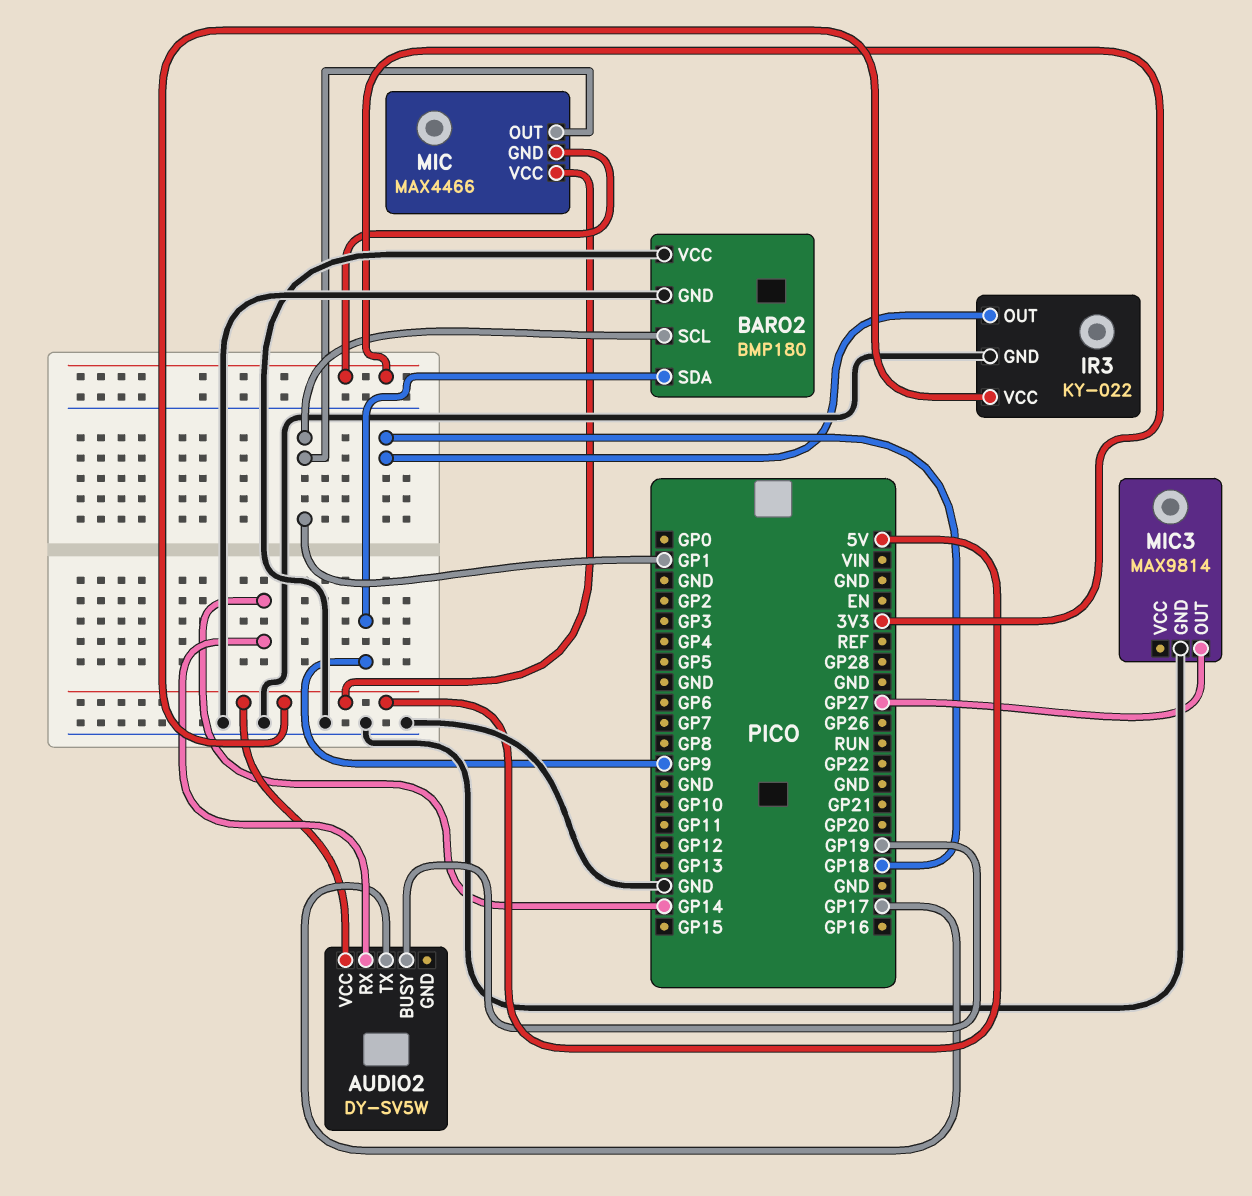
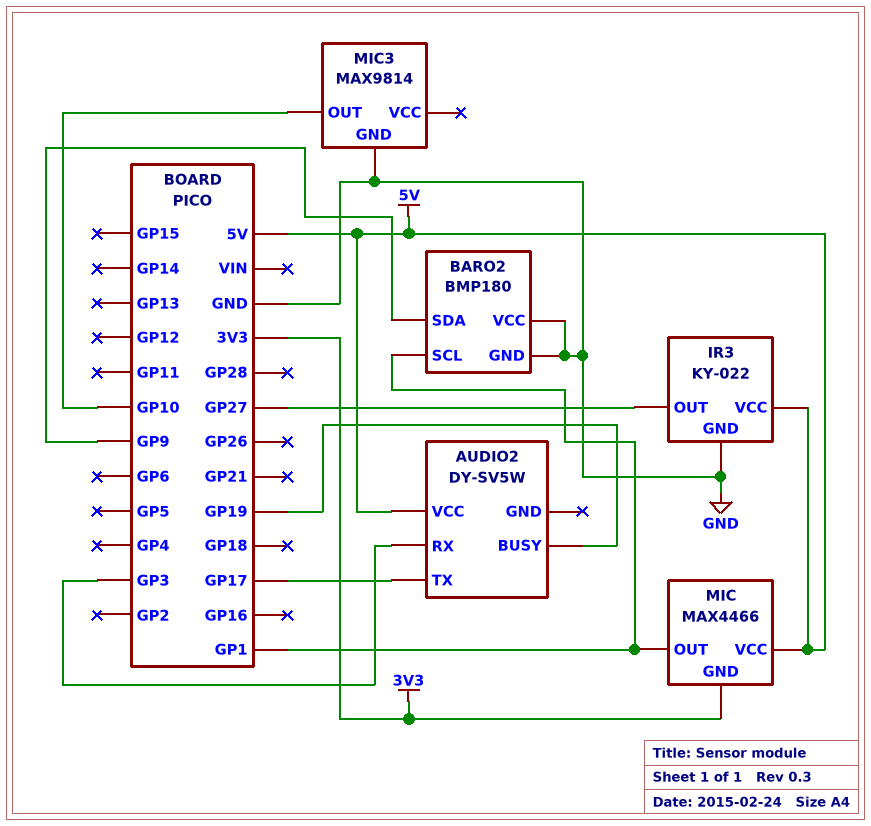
AUDIO2 pin RX: GP14 -> GP3
IR3 pin OUT: GP18 -> GP27
MIC3 pin OUT: GP27 -> GP10

